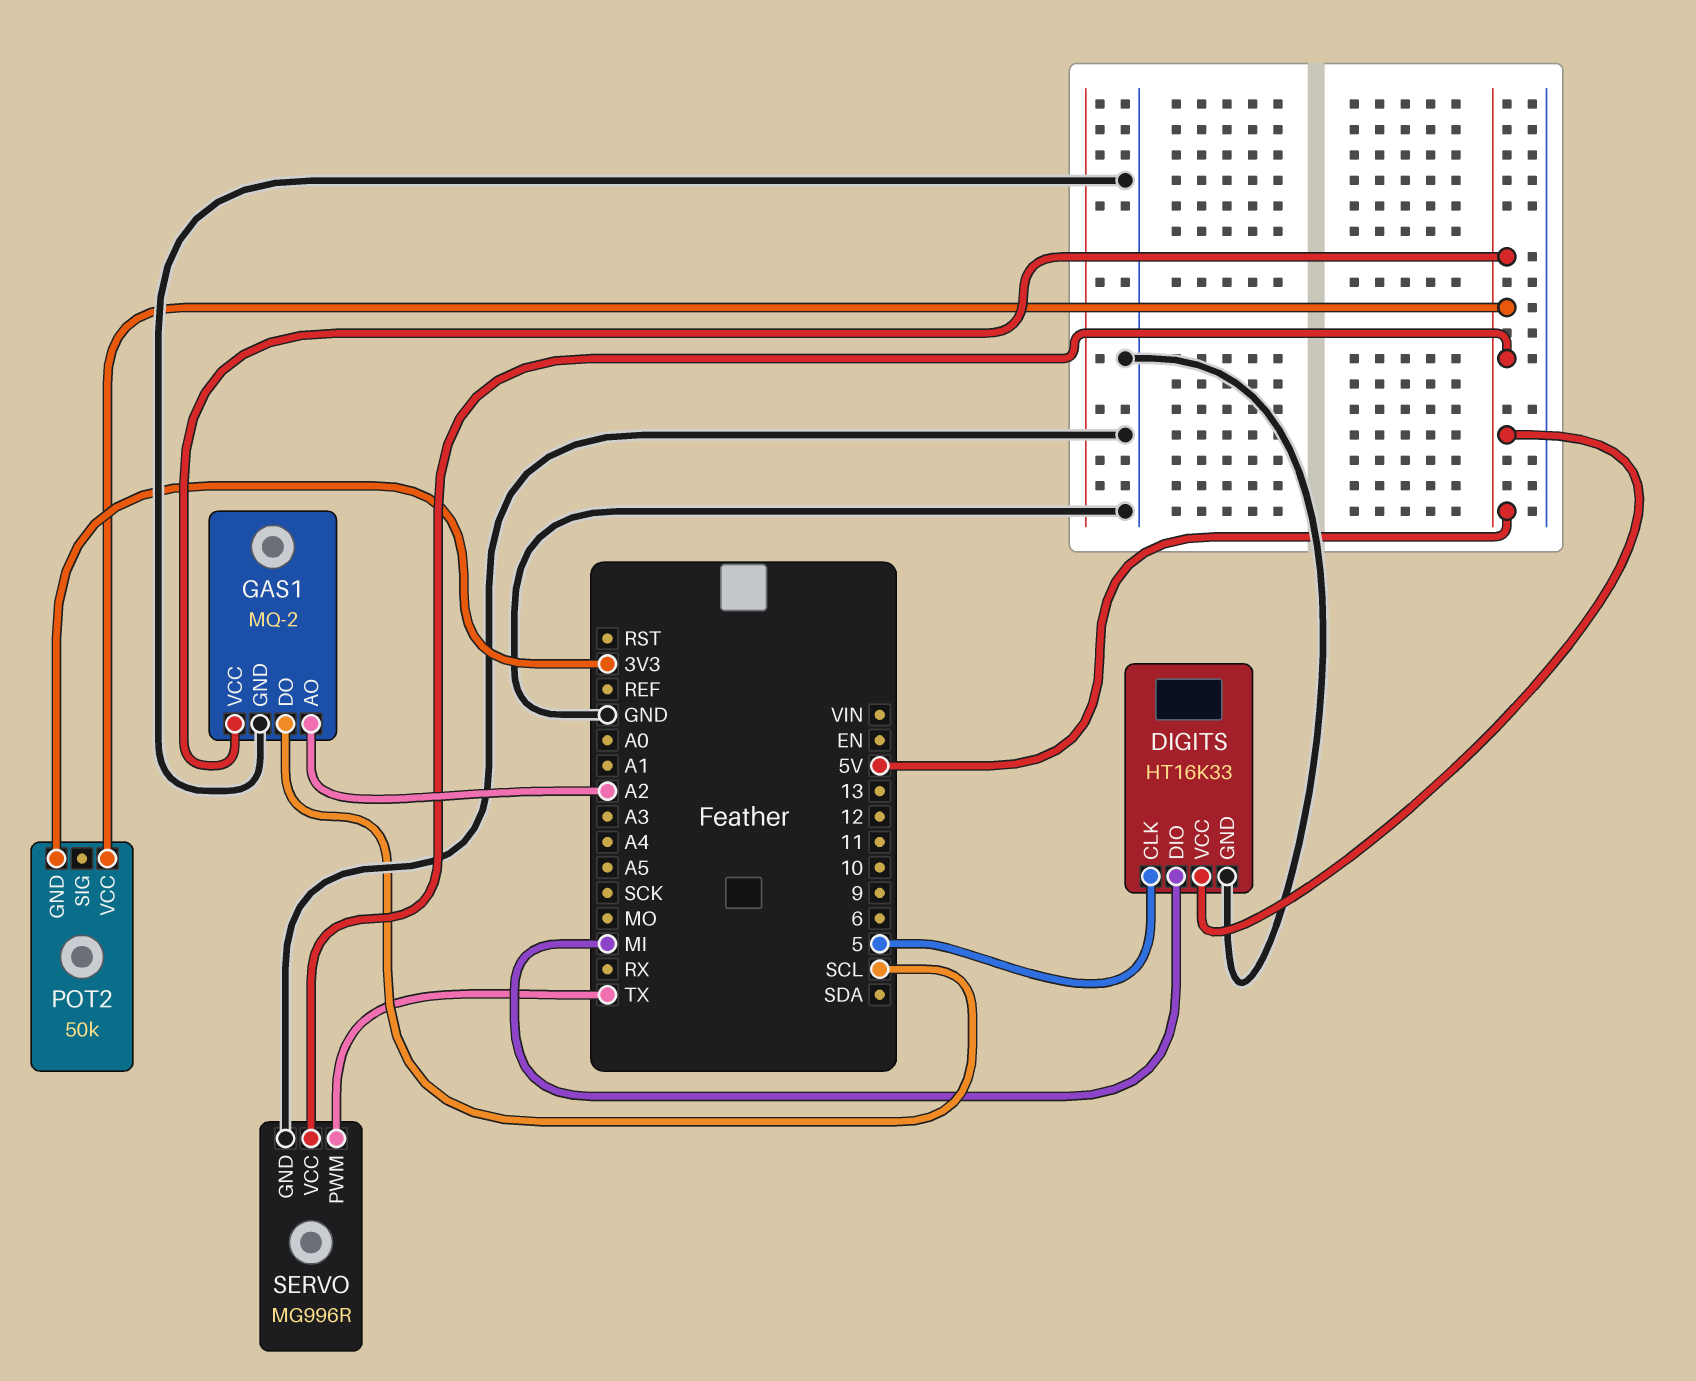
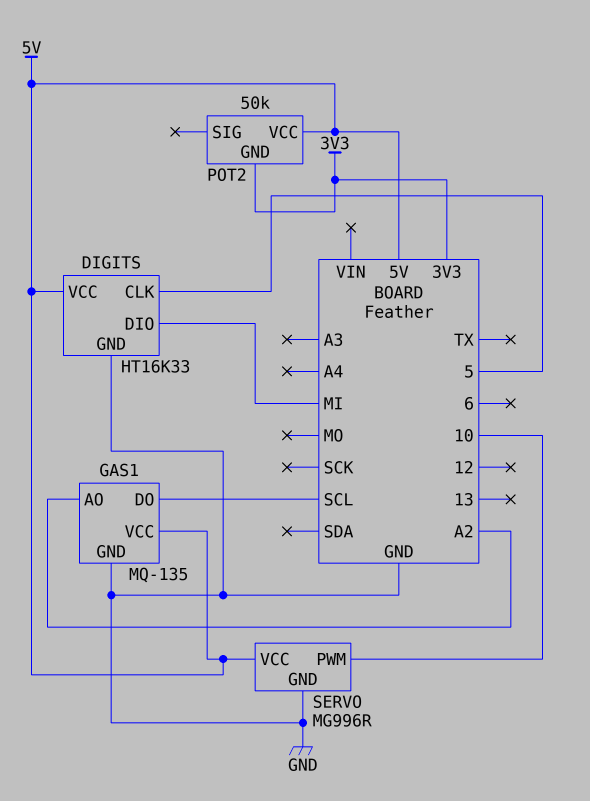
GAS1: MQ-2 -> MQ-135
SERVO pin PWM: TX -> 10

